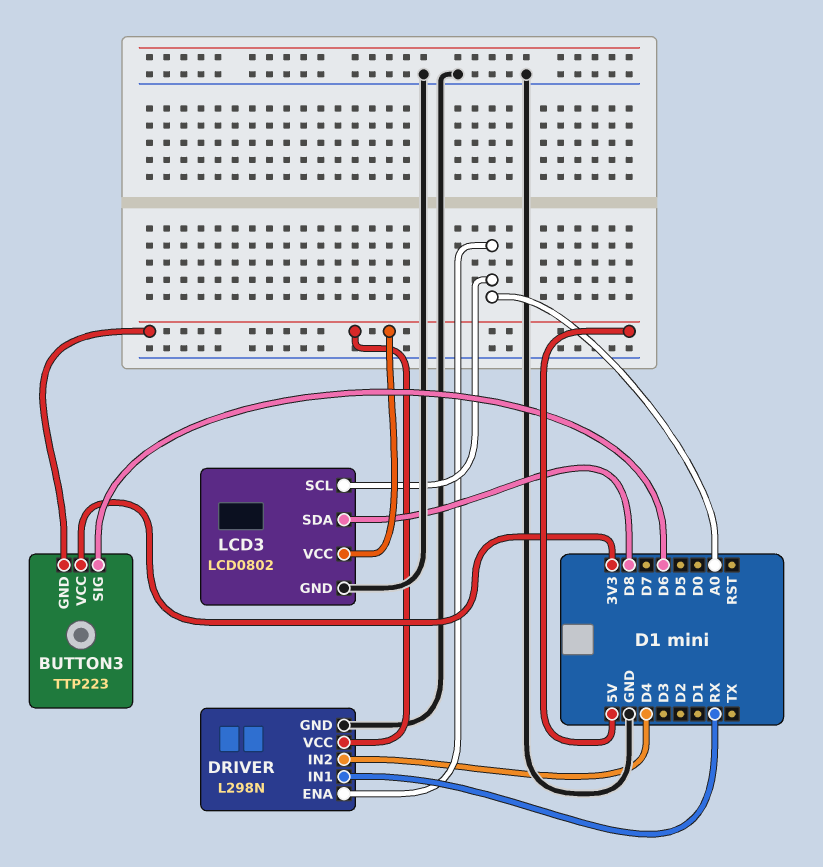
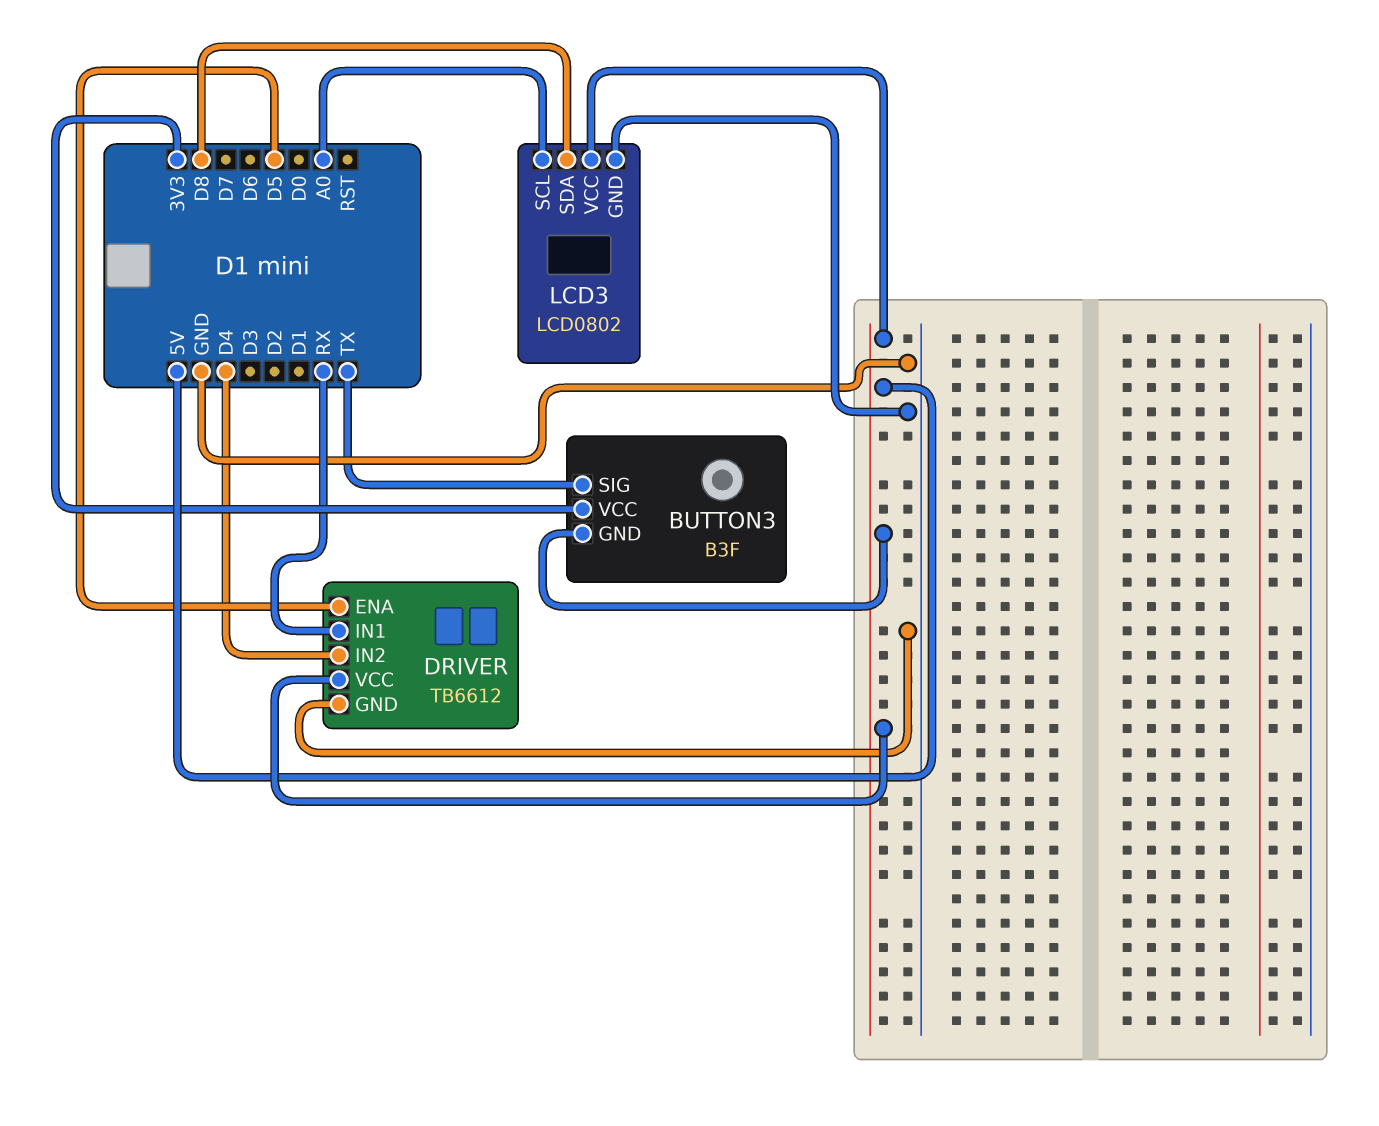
BUTTON3: TTP223 -> B3F
BUTTON3 pin SIG: D6 -> TX
DRIVER: L298N -> TB6612
DRIVER pin ENA: A0 -> D5

